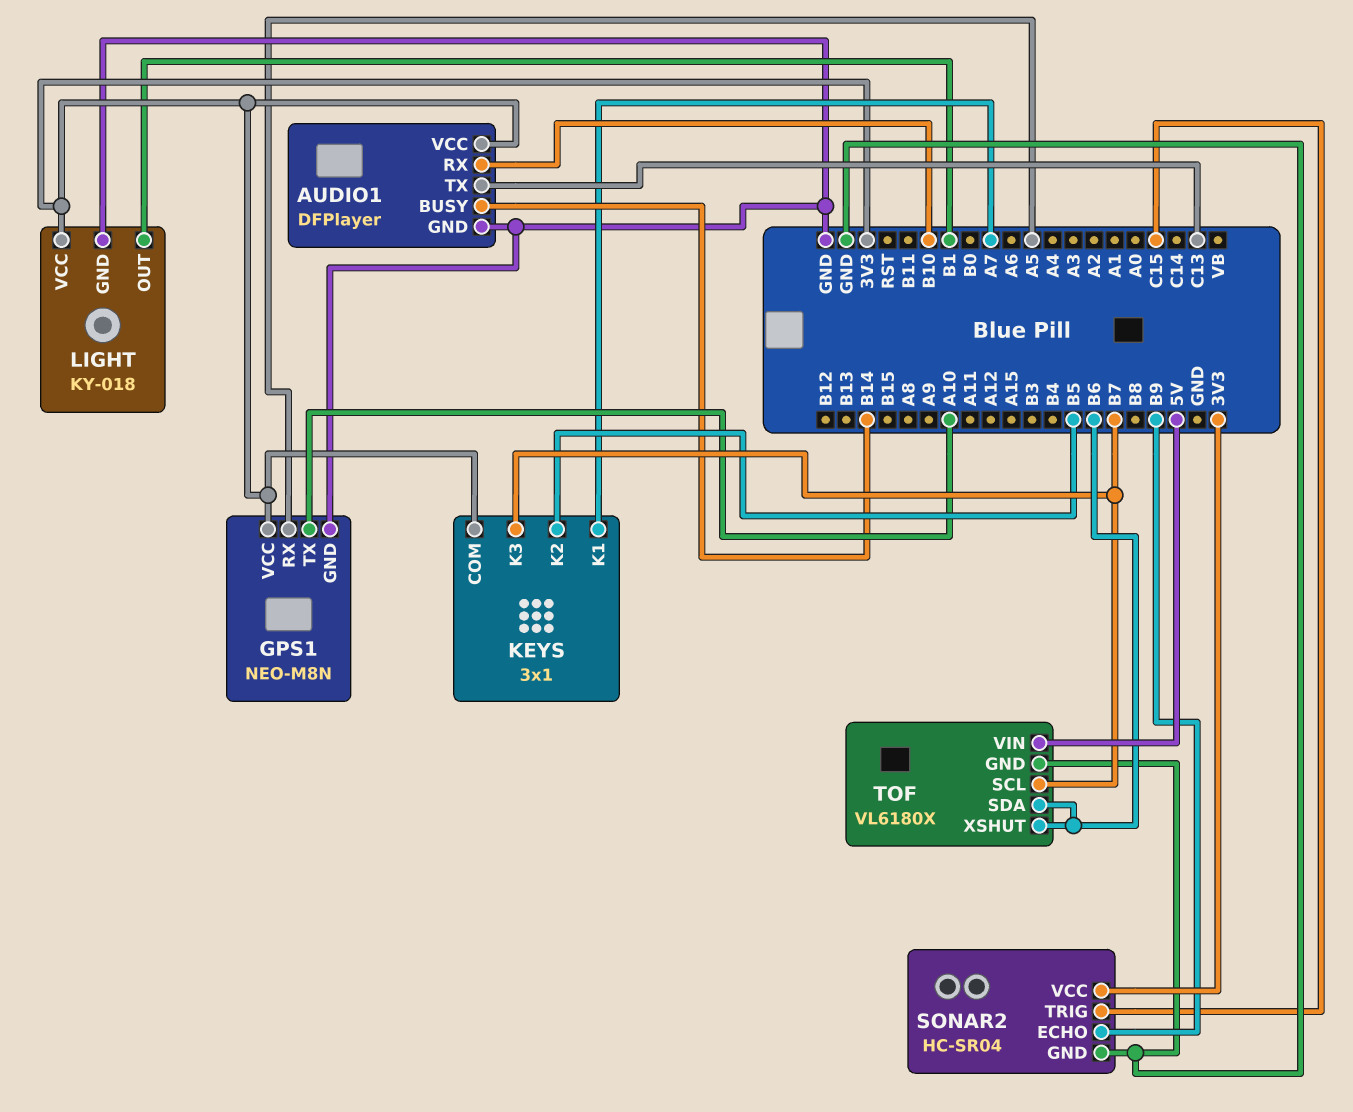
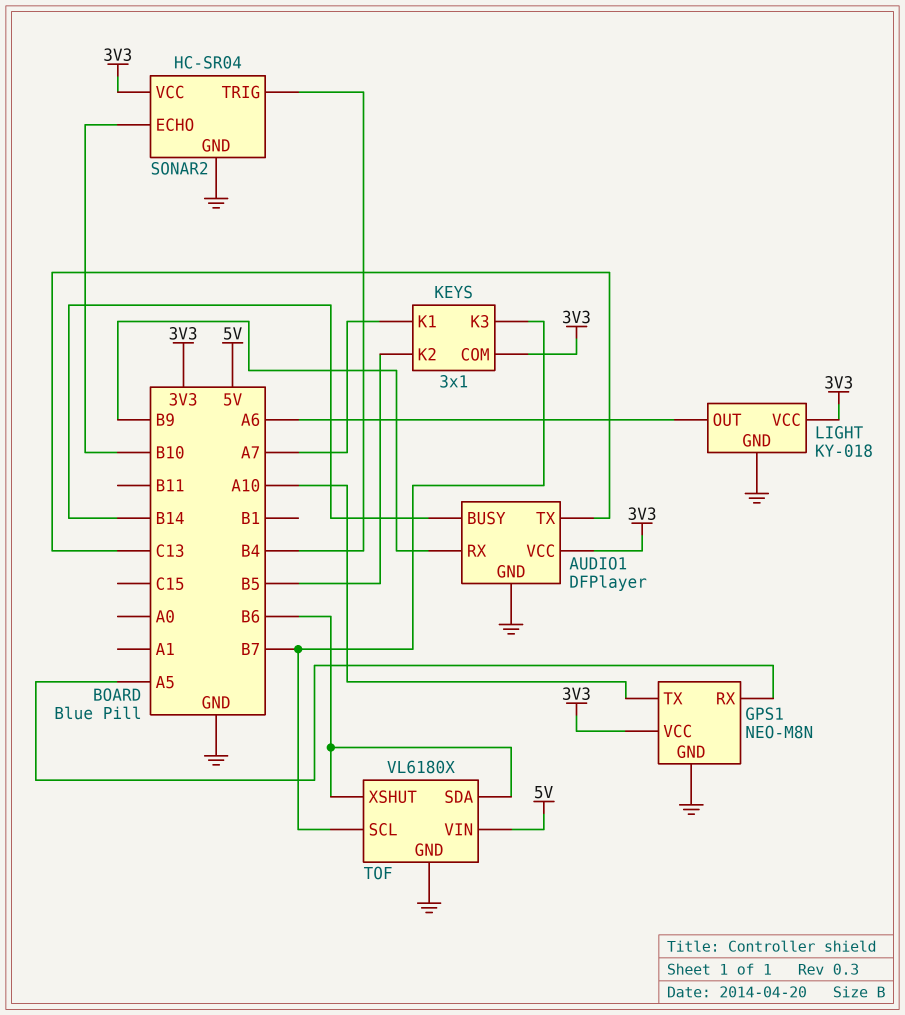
AUDIO1 pin RX: B10 -> B9
LIGHT pin OUT: B1 -> A6
SONAR2 pin ECHO: B9 -> B10
SONAR2 pin TRIG: C15 -> B4

